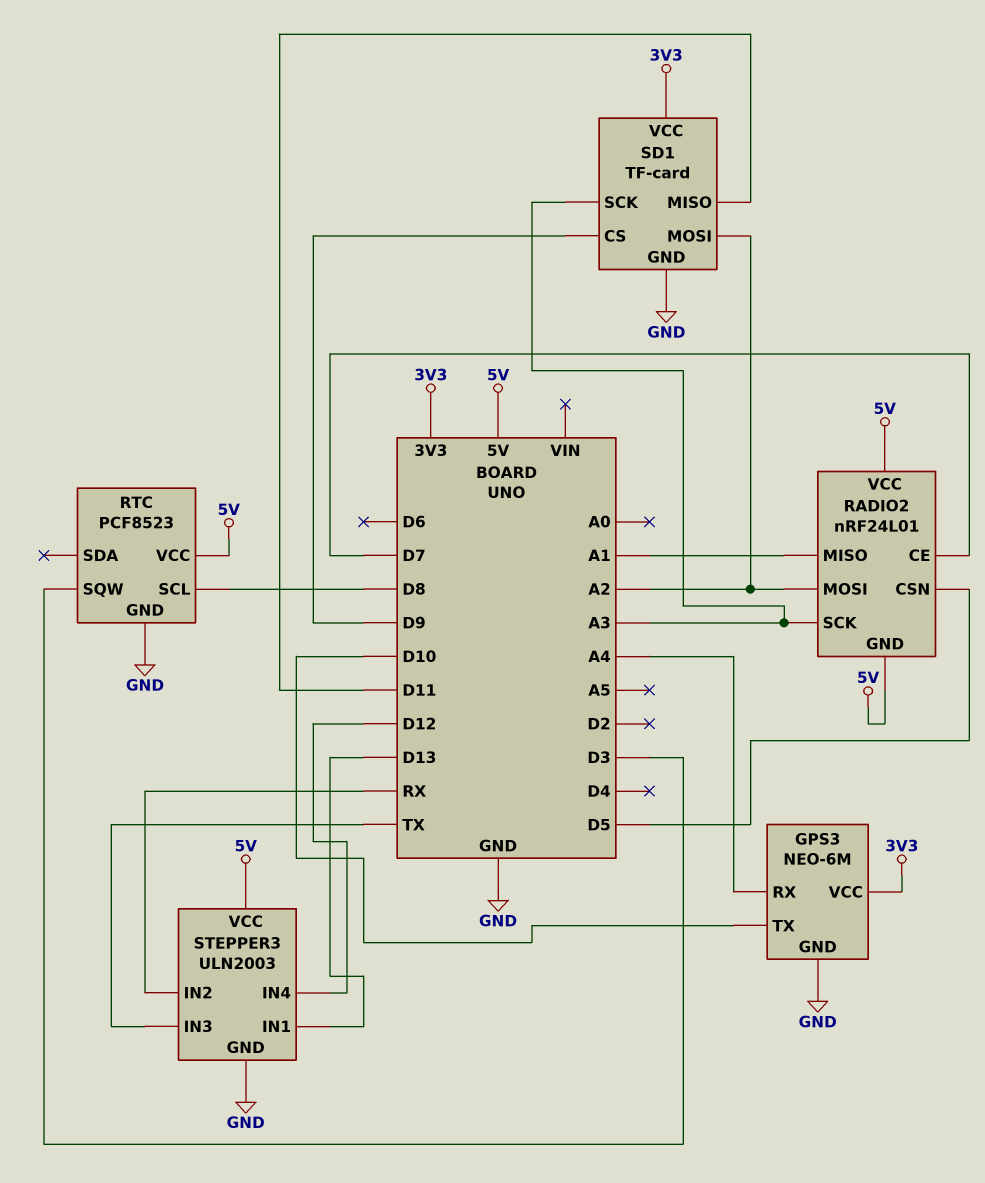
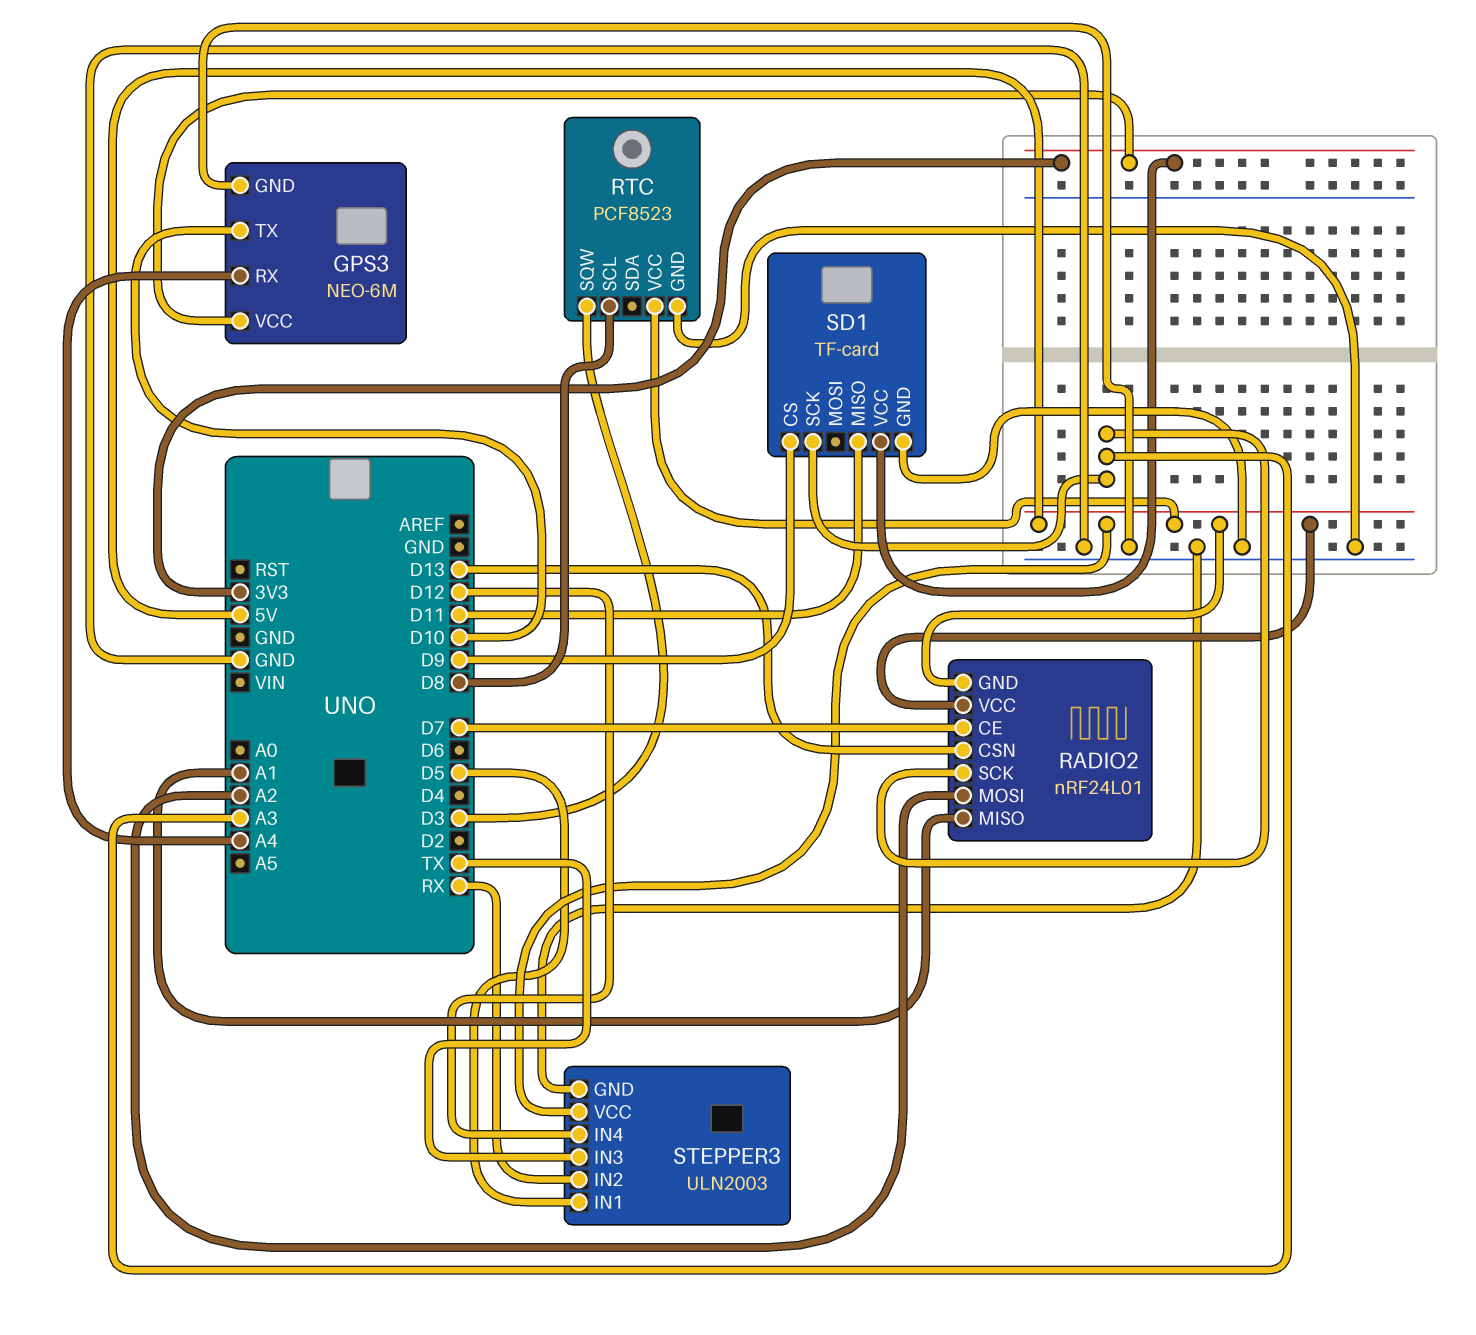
RADIO2 pin CSN: D5 -> D13
SD1 pin MOSI: A2 -> none
STEPPER3 pin IN1: D13 -> D5

